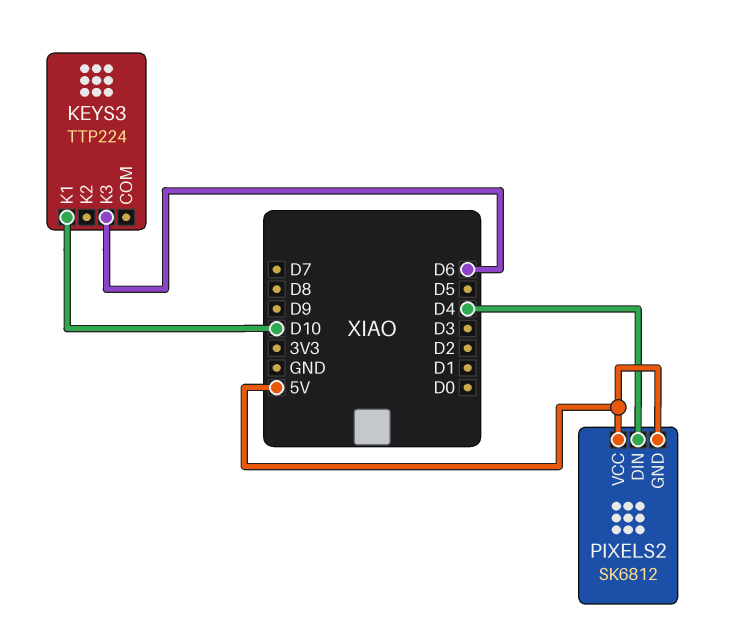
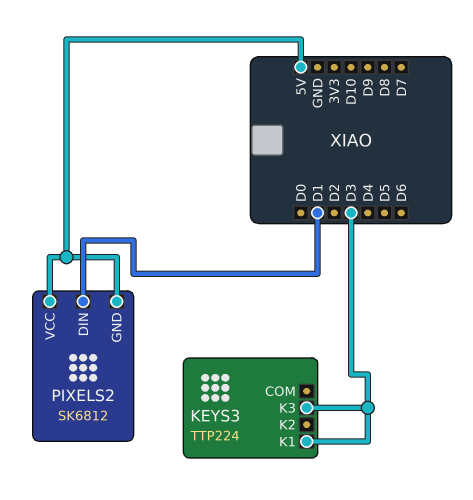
KEYS3 pin K1: D10 -> D3
KEYS3 pin K3: D6 -> D3
PIXELS2 pin DIN: D4 -> D1

